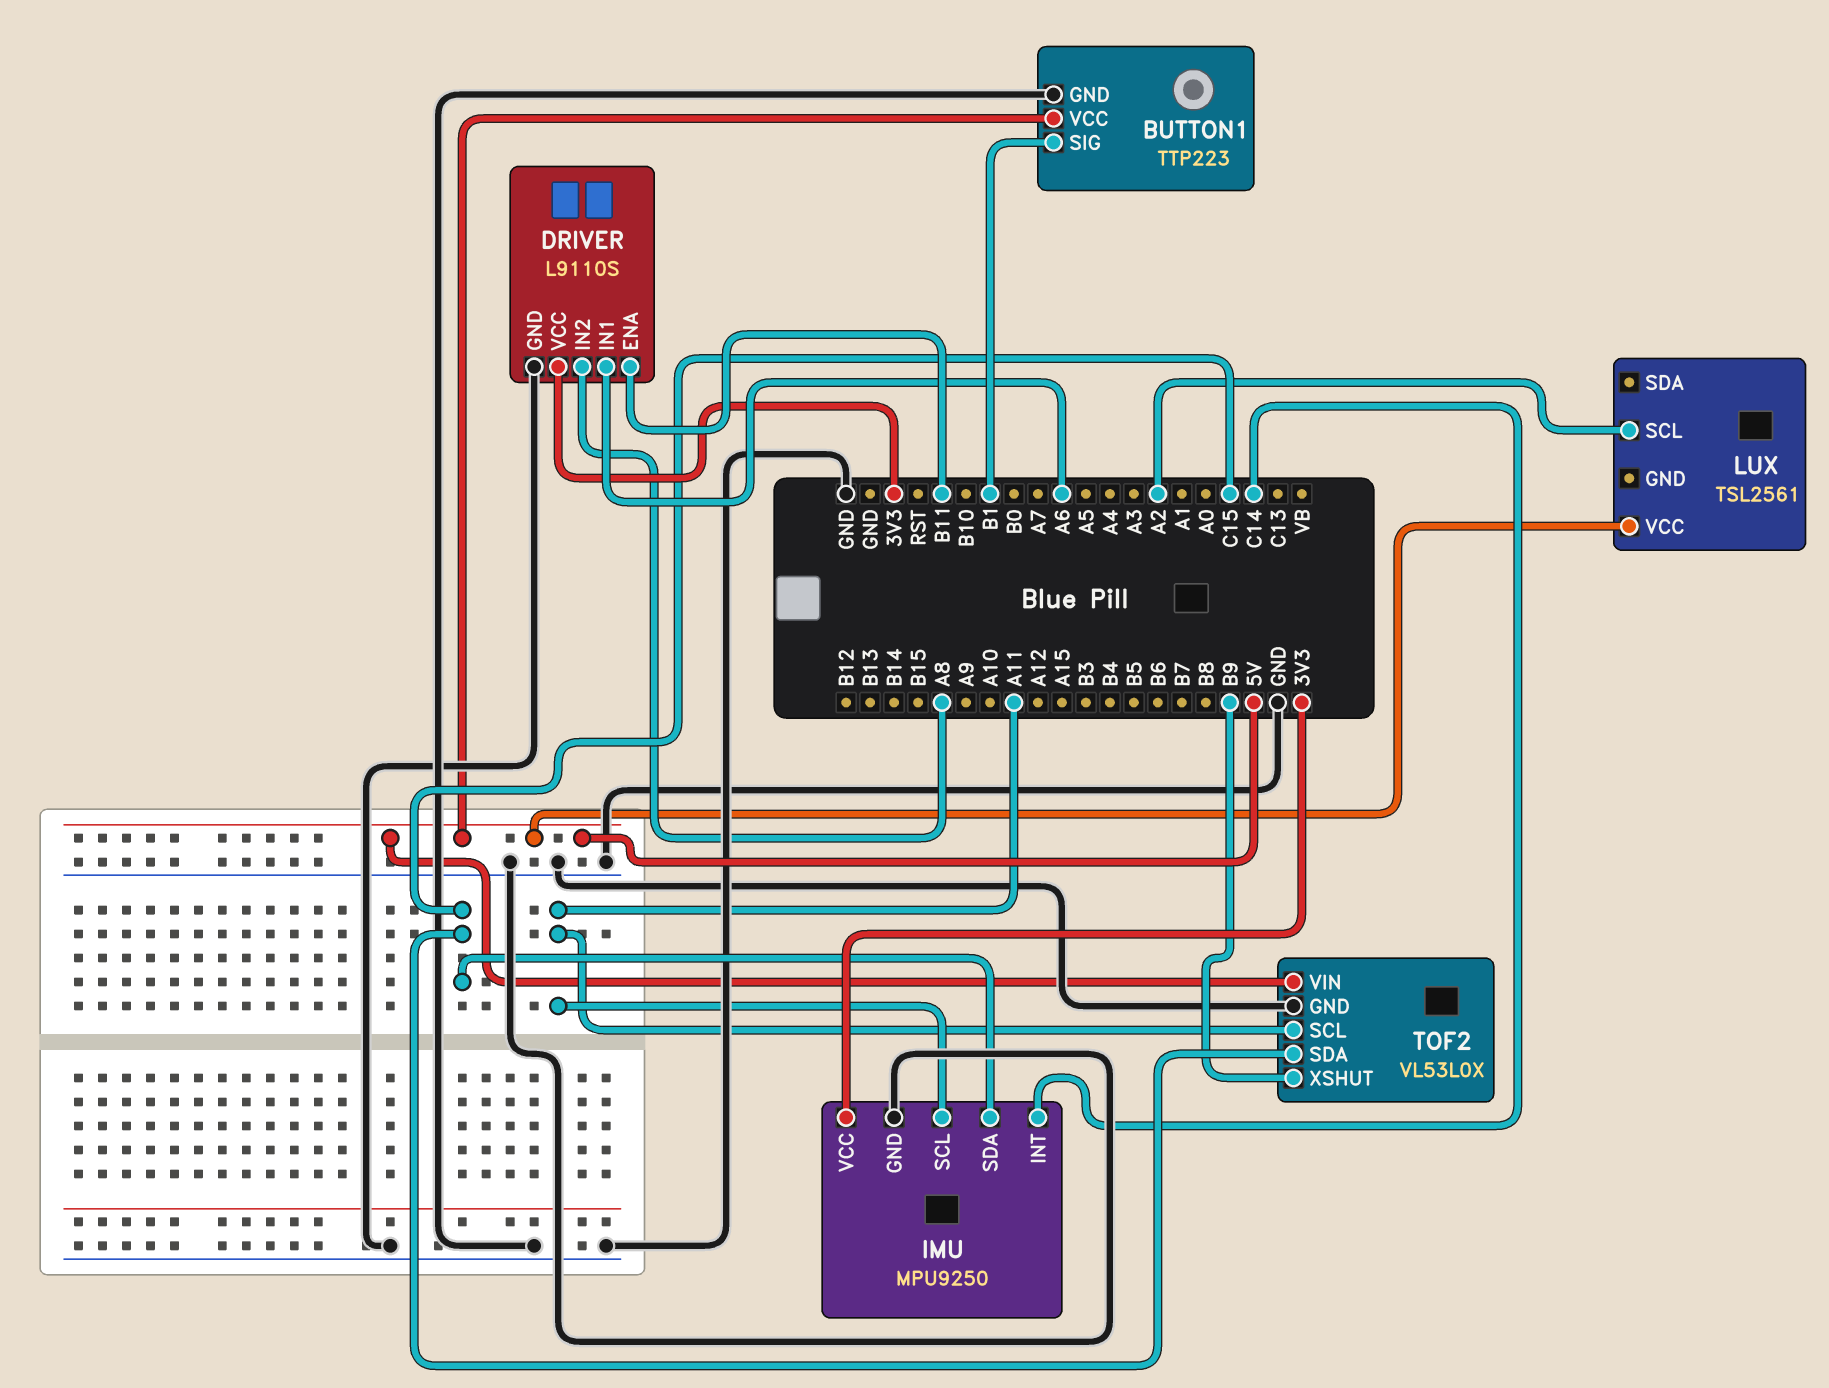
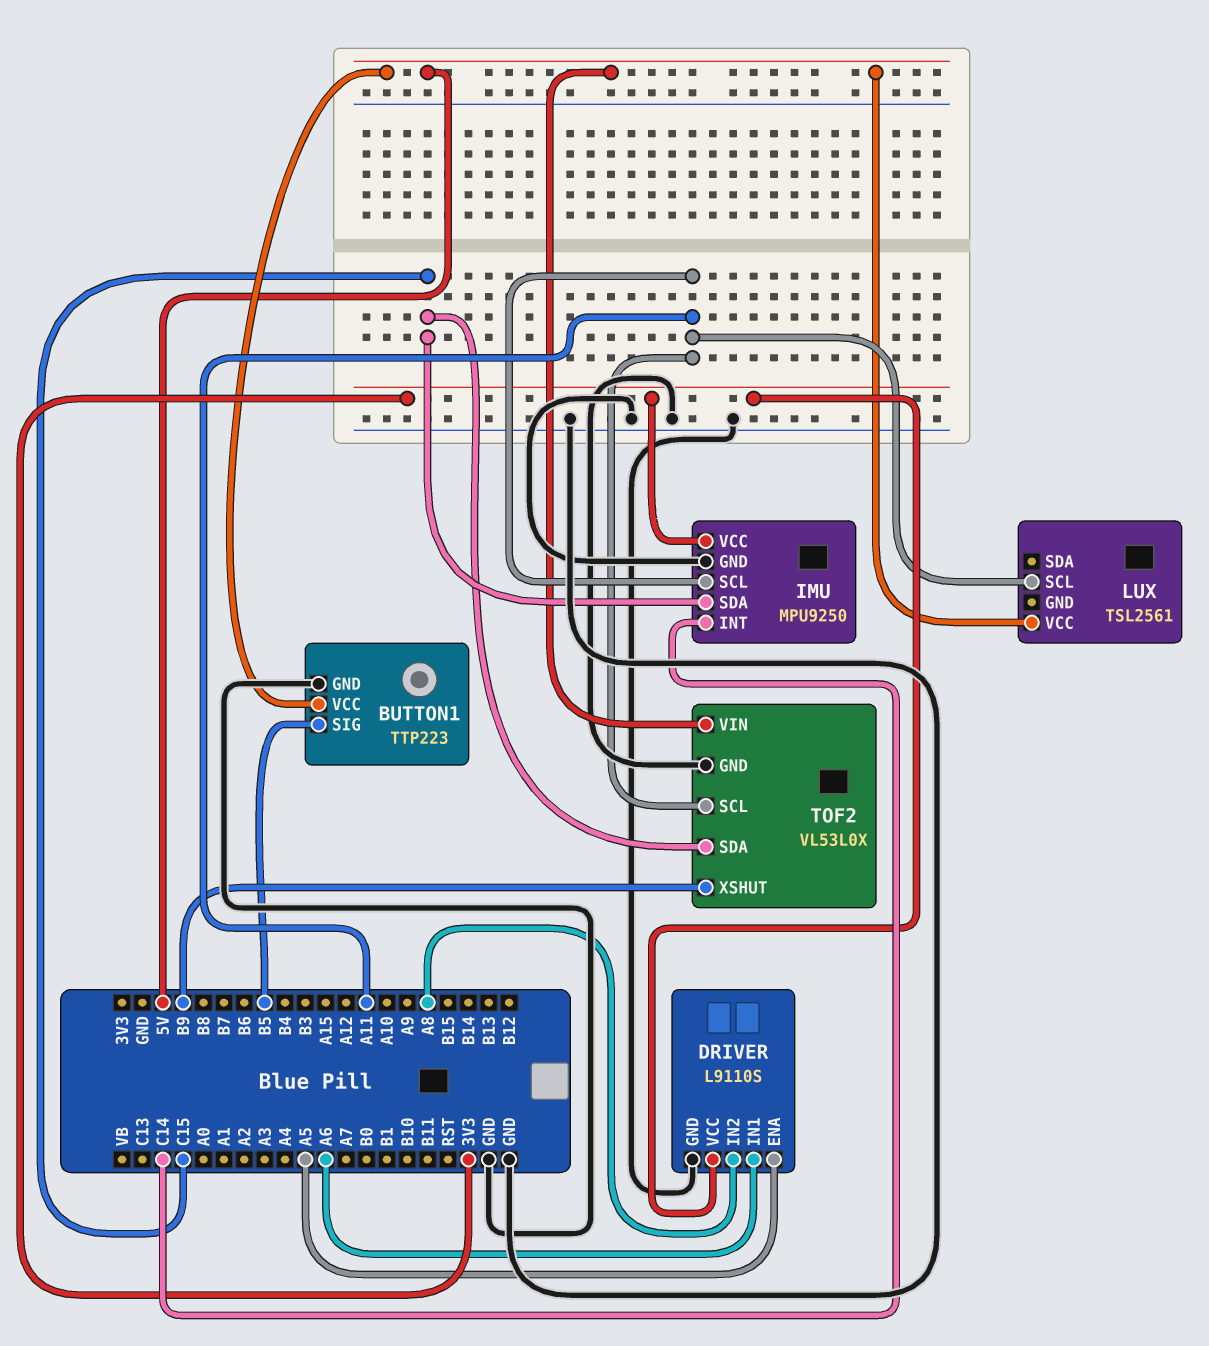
BUTTON1 pin SIG: B1 -> B5
DRIVER pin ENA: B11 -> A5
LUX pin SCL: A2 -> A11

